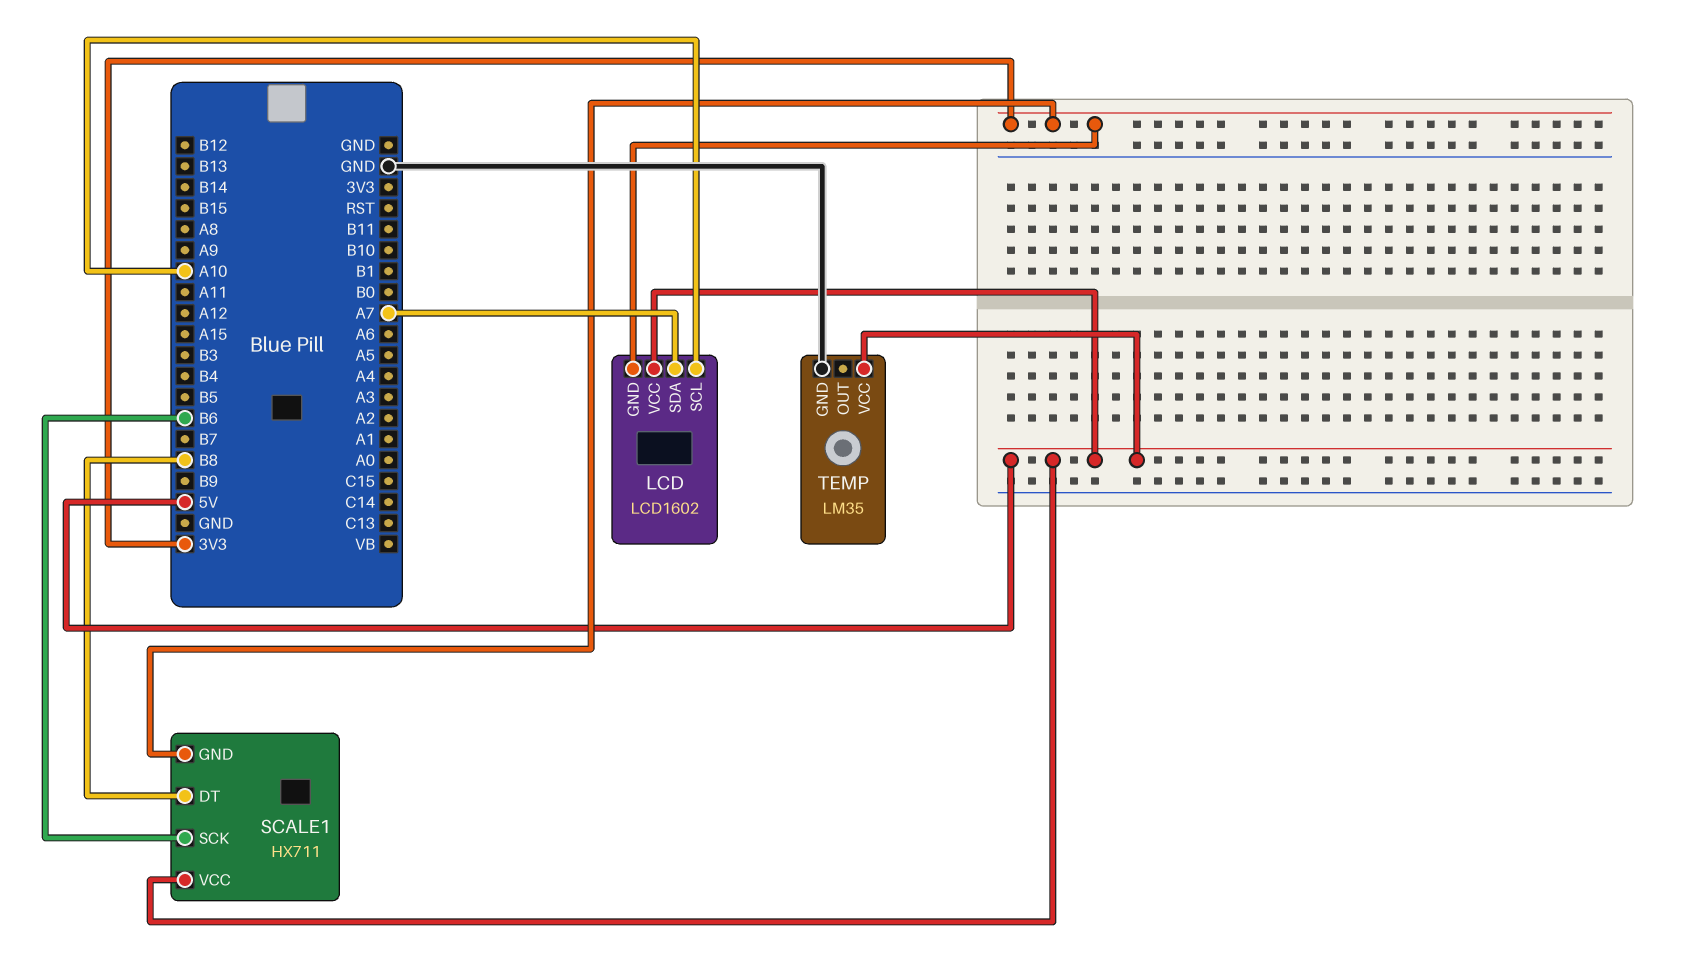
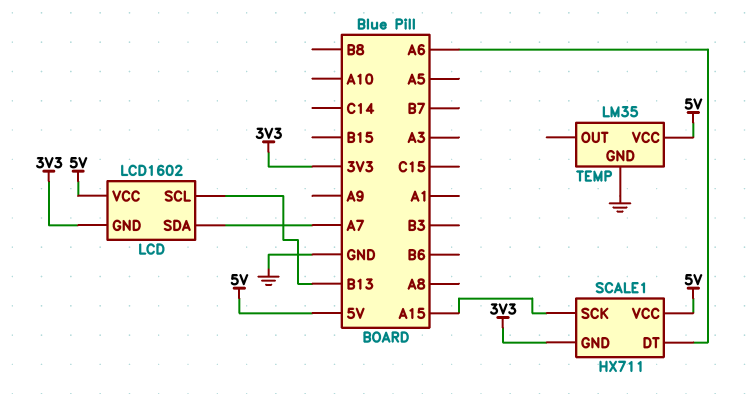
LCD pin SCL: A10 -> B13
SCALE1 pin DT: B8 -> A6
SCALE1 pin SCK: B6 -> A15

